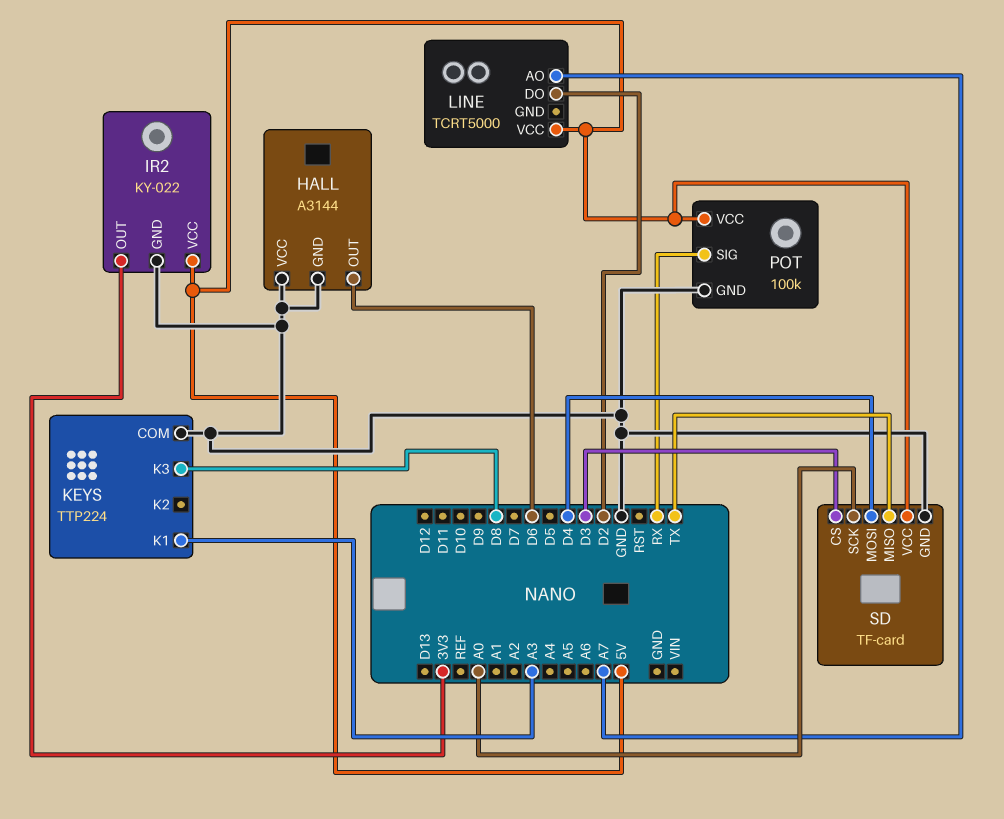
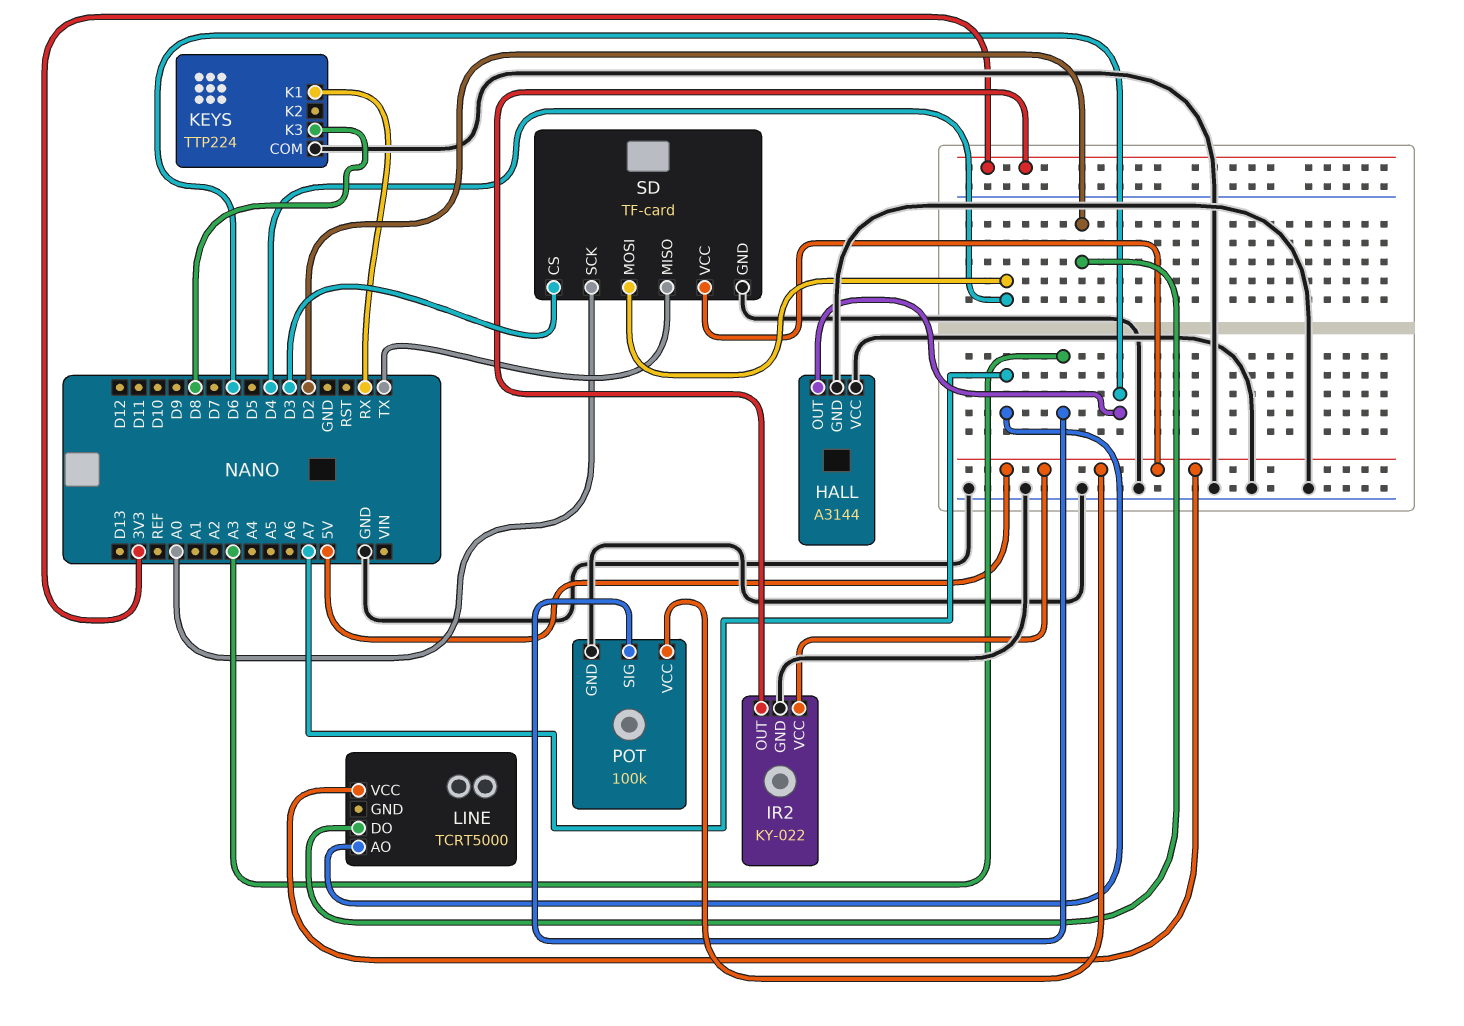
KEYS pin K1: A3 -> RX
POT pin SIG: RX -> A3

